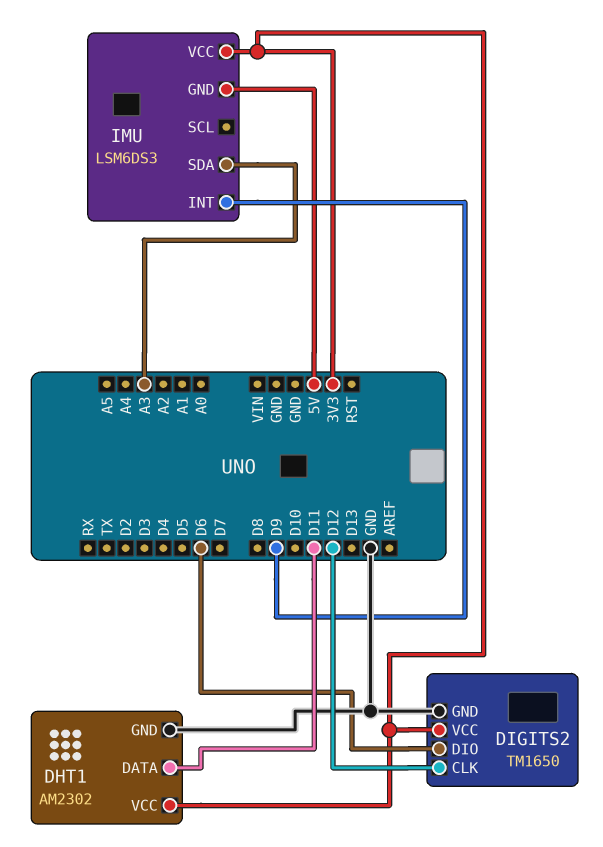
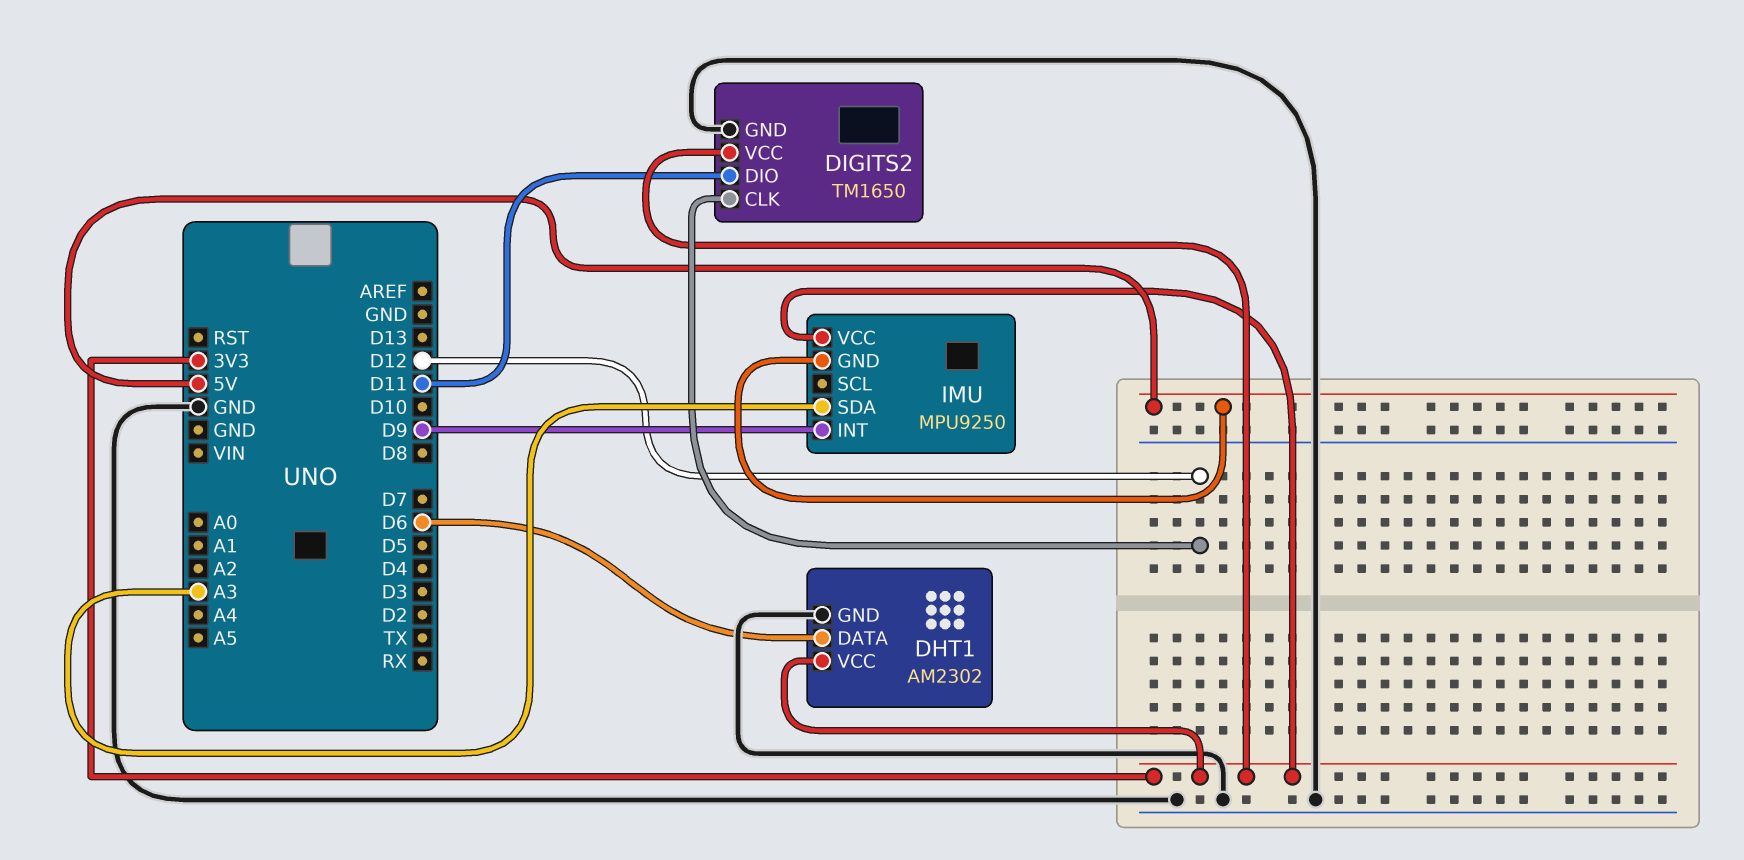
DHT1 pin DATA: D11 -> D6
DIGITS2 pin DIO: D6 -> D11
IMU: LSM6DS3 -> MPU9250

